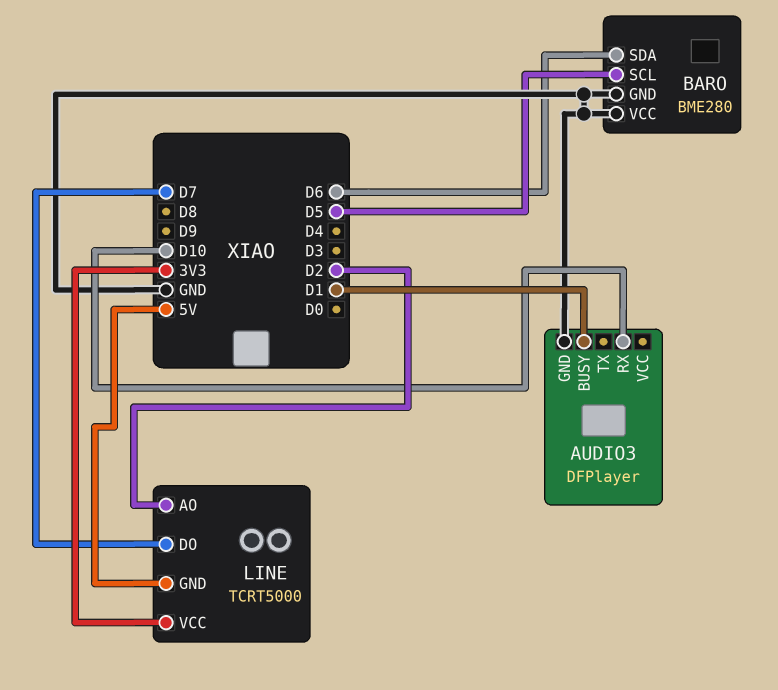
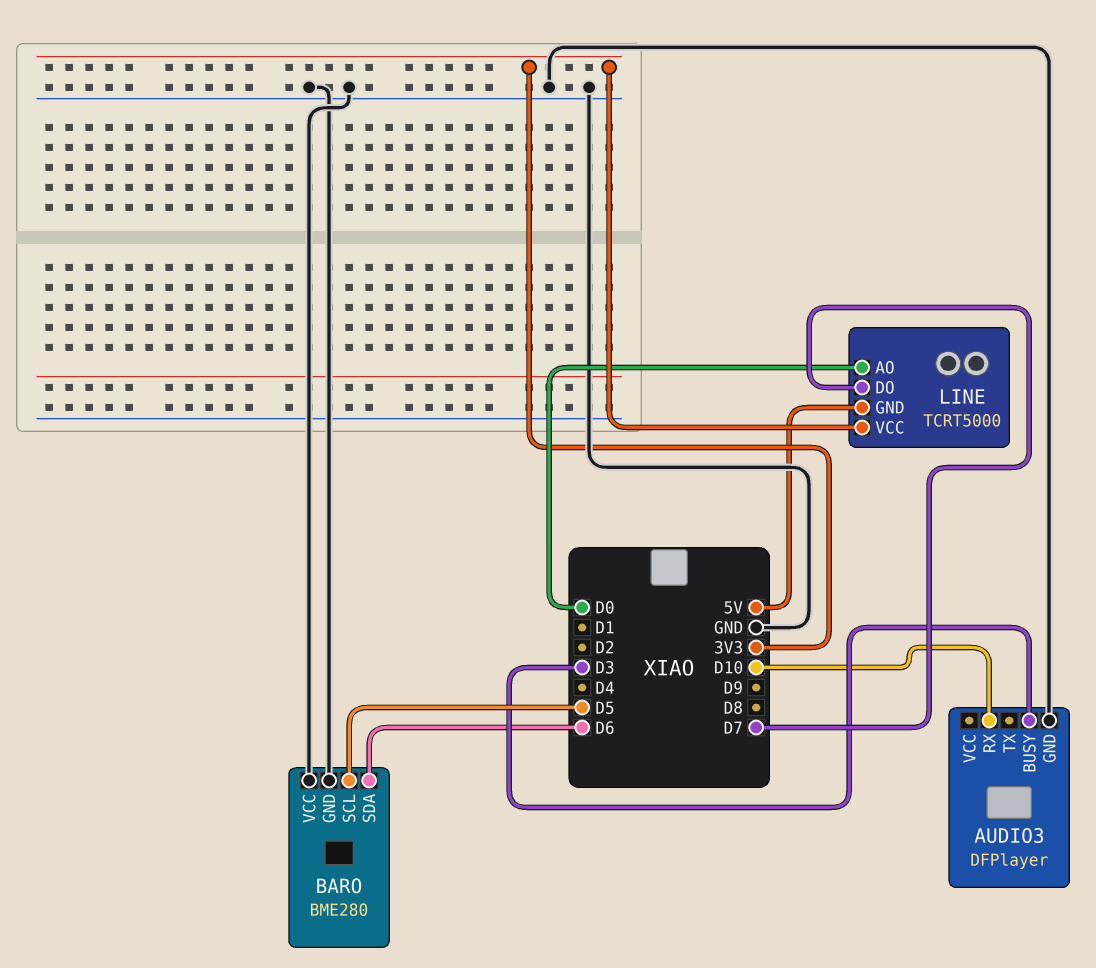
AUDIO3 pin BUSY: D1 -> D3
LINE pin AO: D2 -> D0

